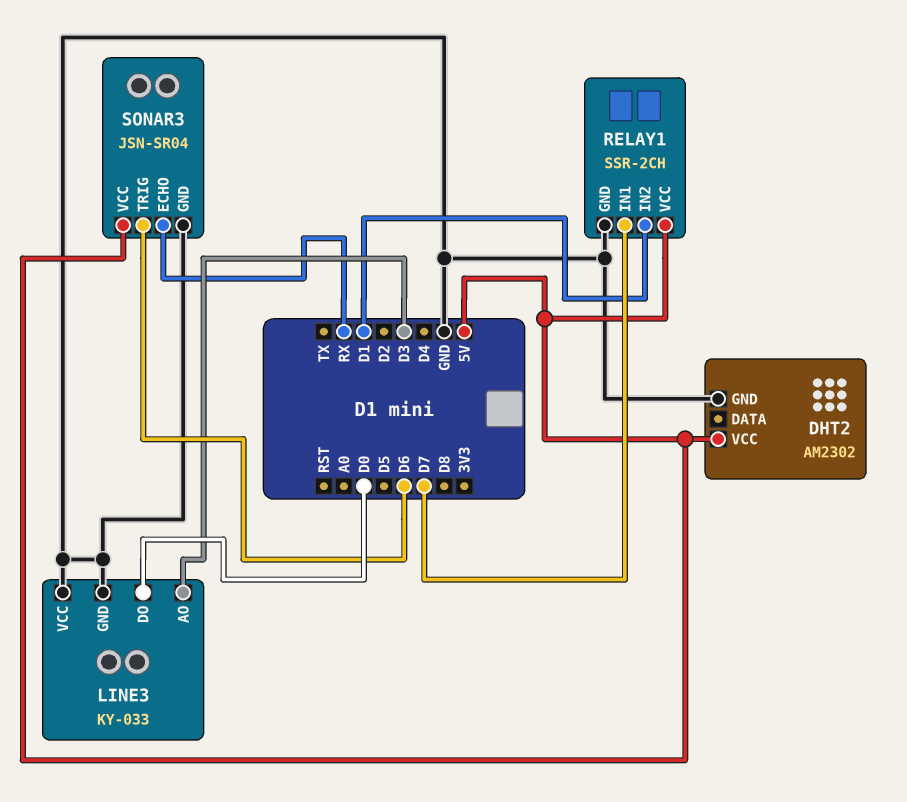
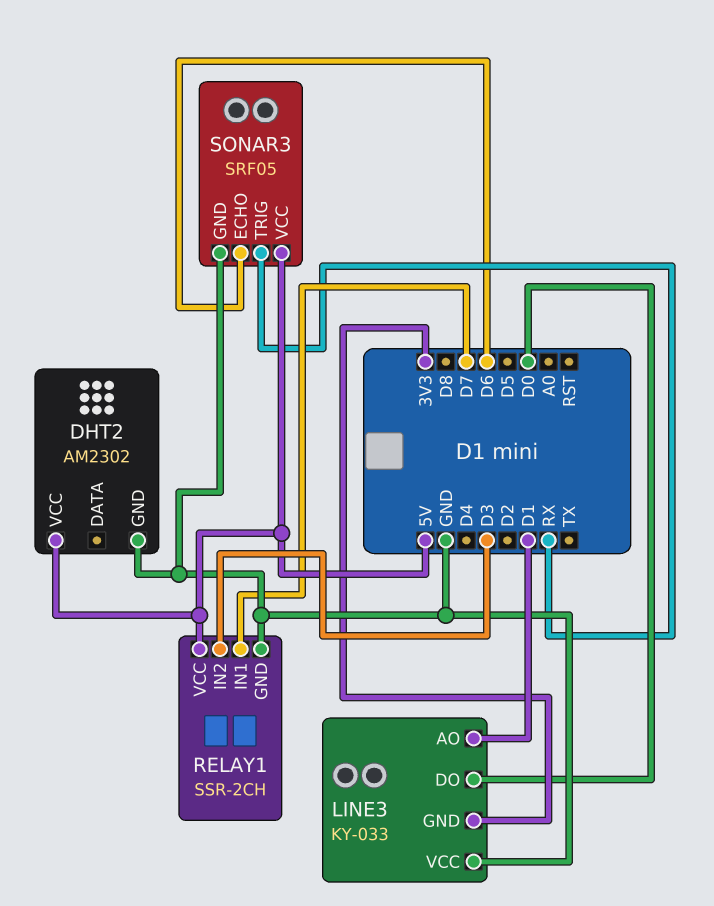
LINE3 pin AO: D3 -> D1
LINE3 pin GND: GND -> 3V3
RELAY1 pin IN2: D1 -> D3
SONAR3: JSN-SR04 -> SRF05
SONAR3 pin ECHO: RX -> D6
SONAR3 pin TRIG: D6 -> RX

